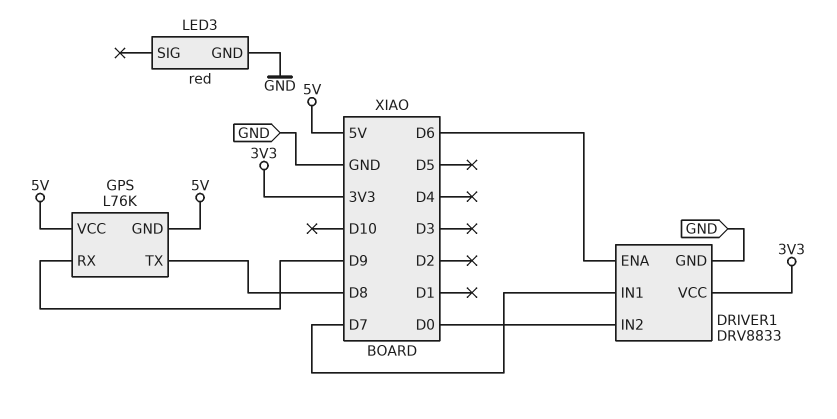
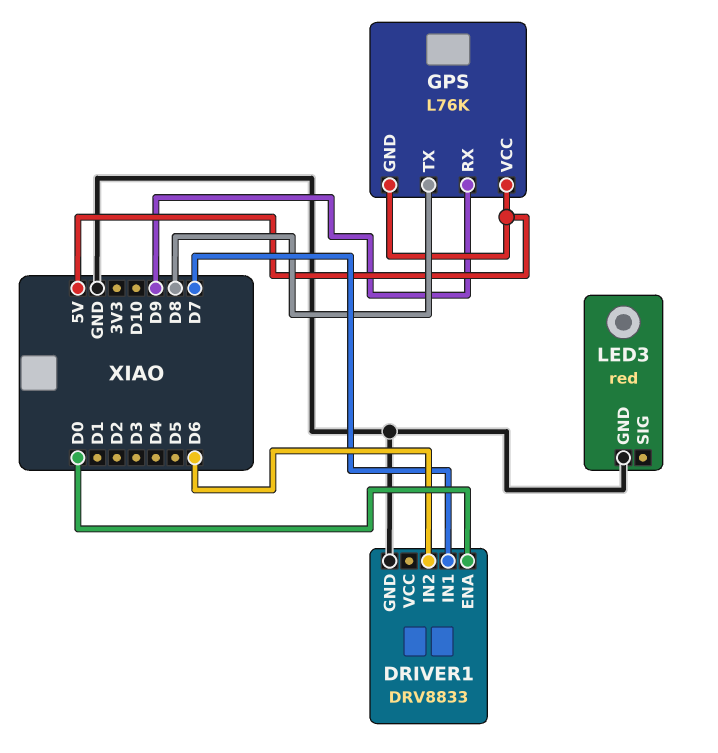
DRIVER1 pin ENA: D6 -> D0
DRIVER1 pin IN2: D0 -> D6
DRIVER1 pin VCC: 3V3 -> none

